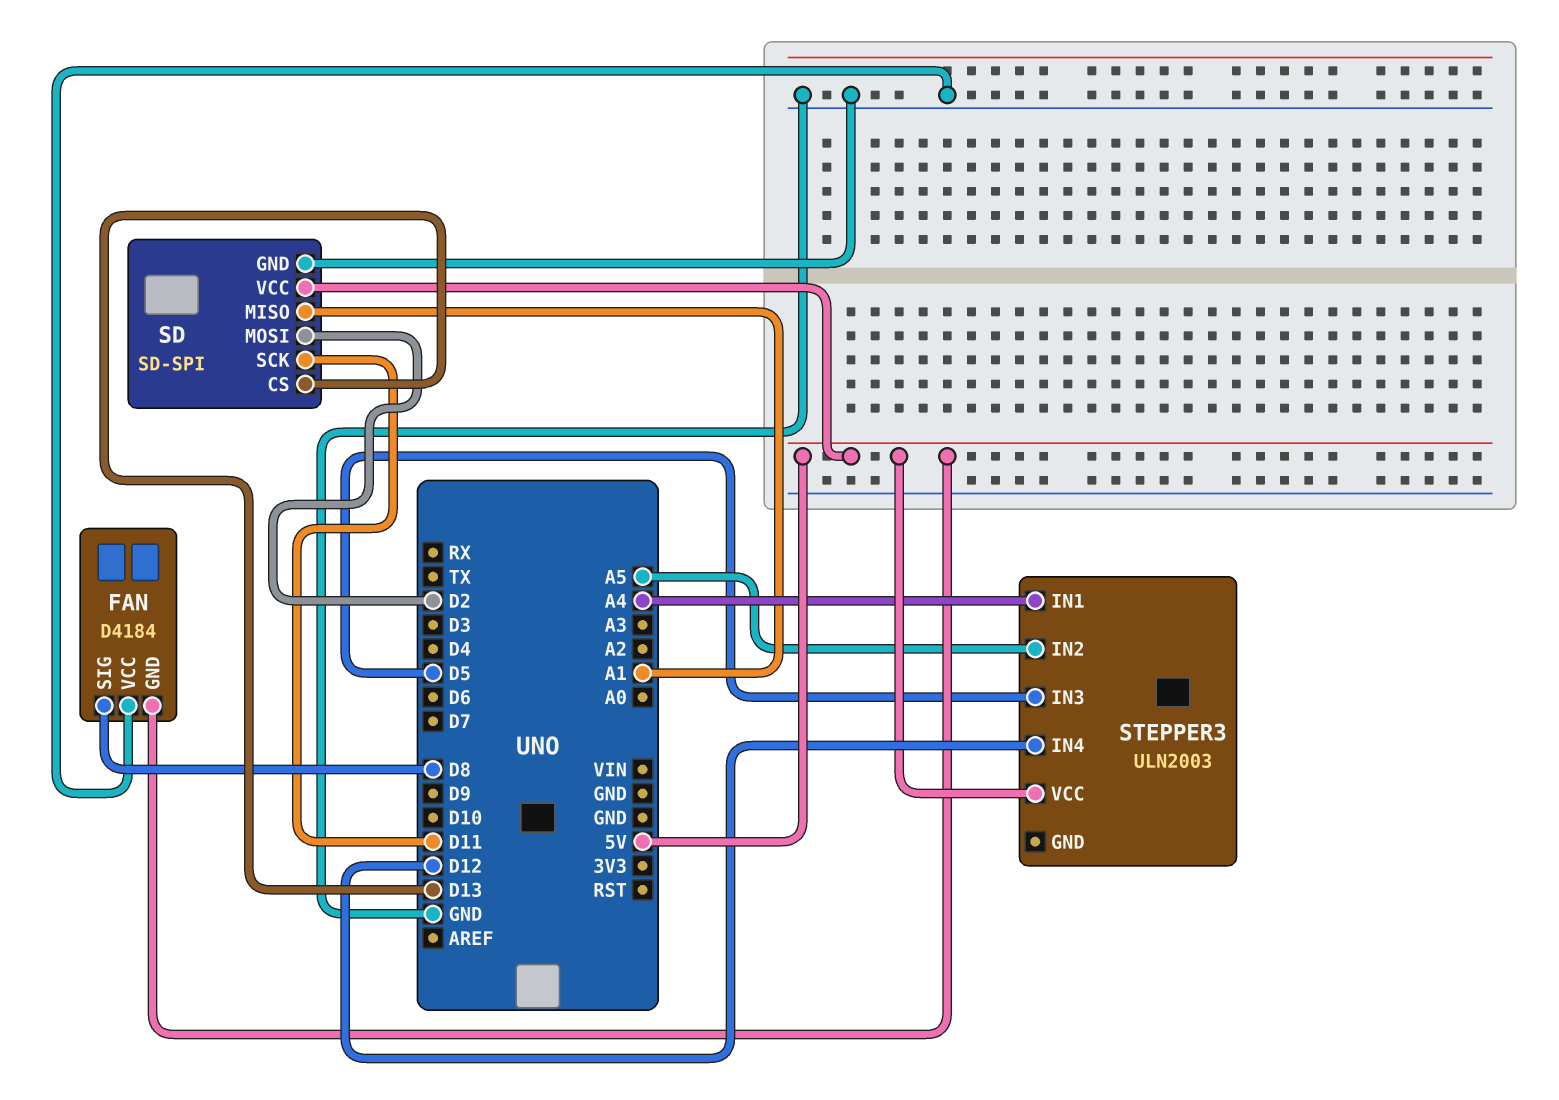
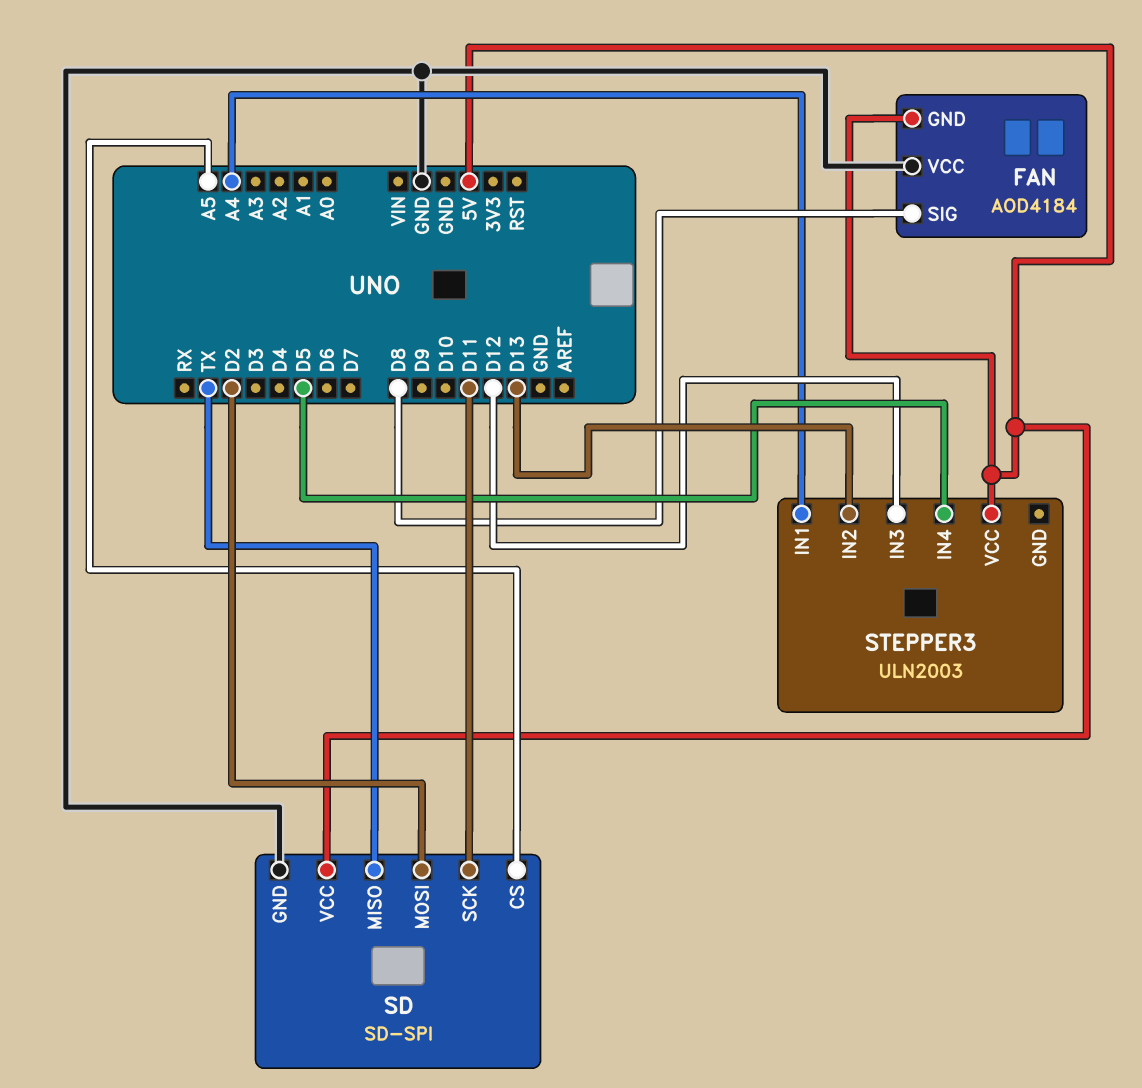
FAN: D4184 -> AOD4184
SD pin CS: D13 -> A5
SD pin MISO: A1 -> TX
STEPPER3 pin IN2: A5 -> D13
STEPPER3 pin IN3: D5 -> D12
STEPPER3 pin IN4: D12 -> D5

